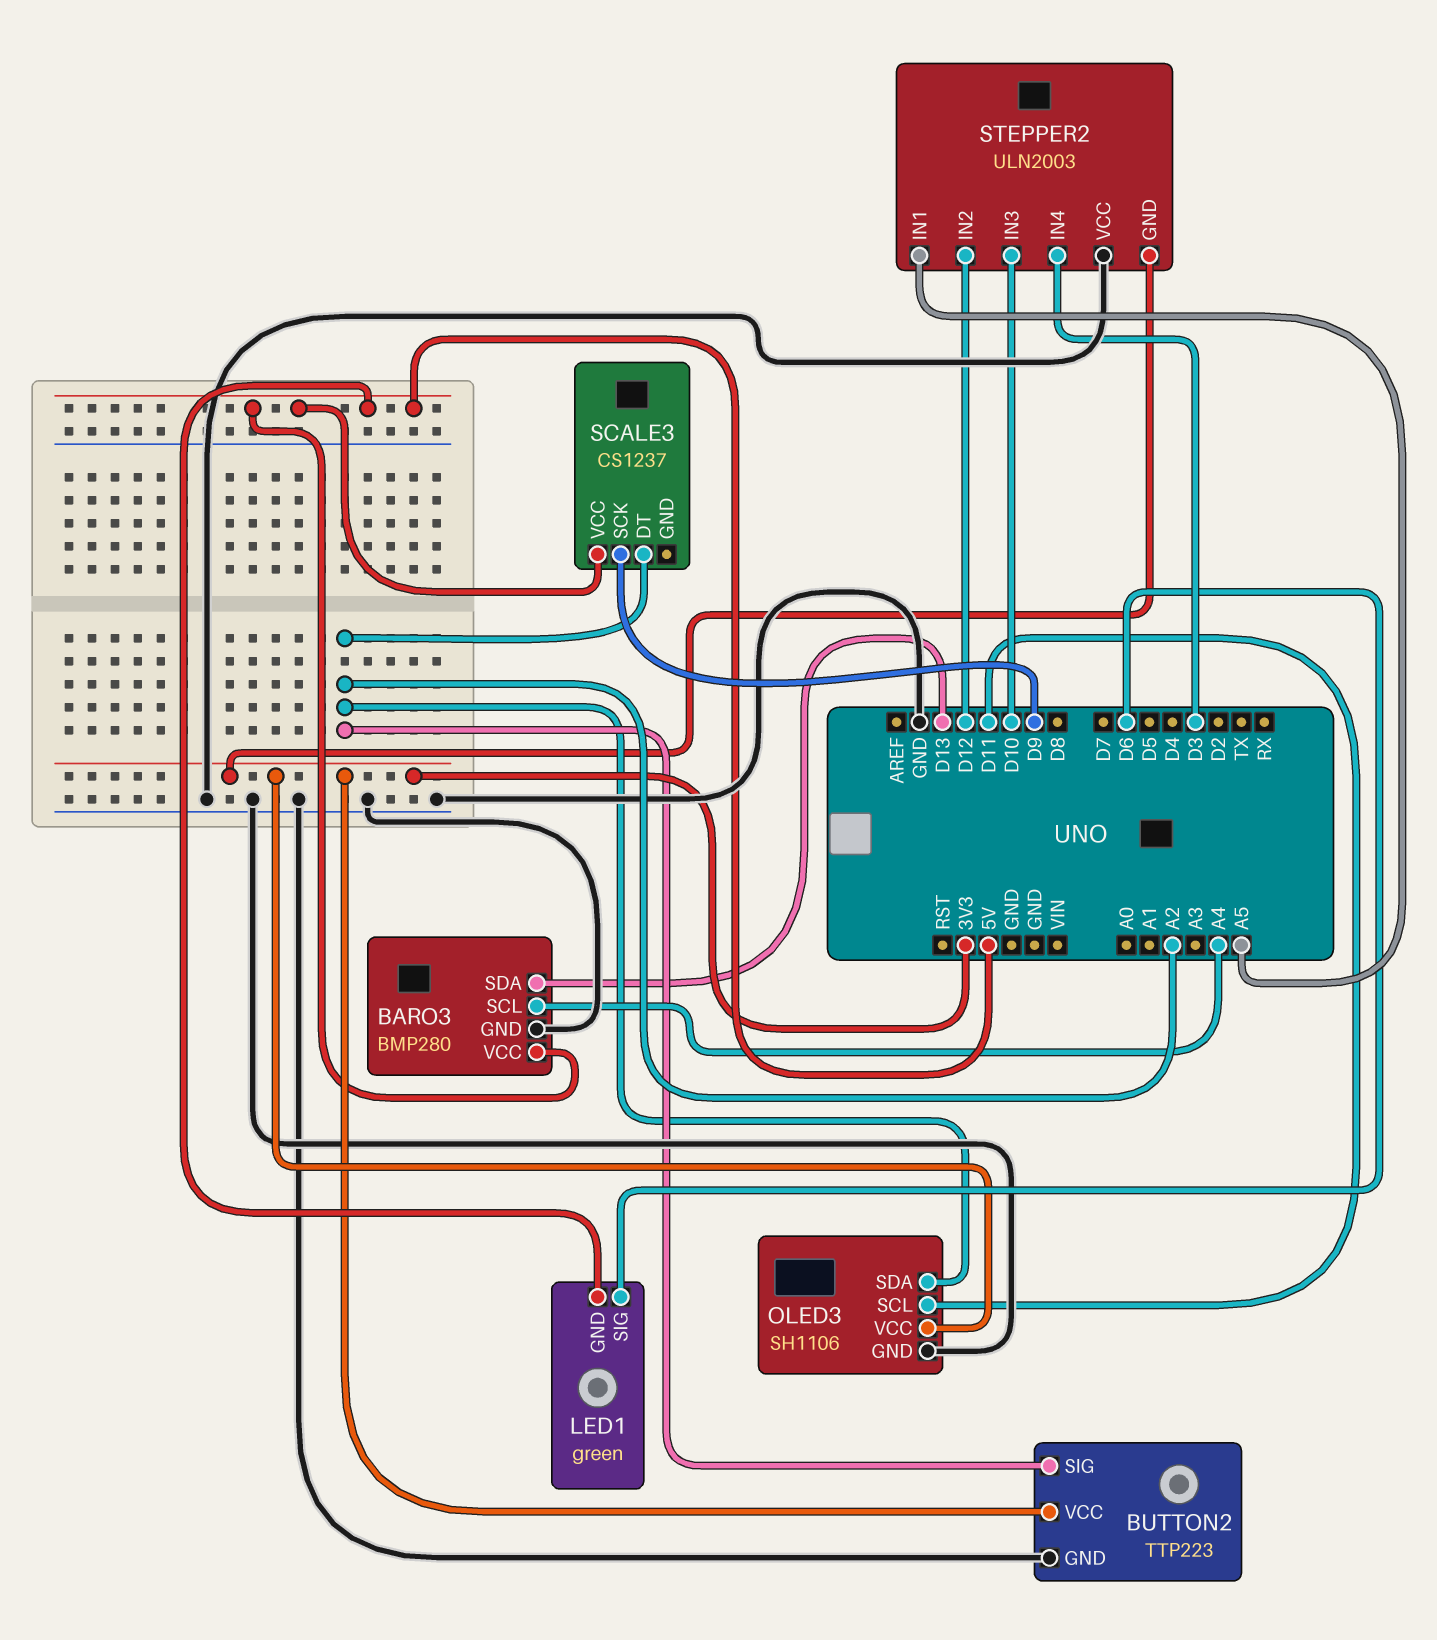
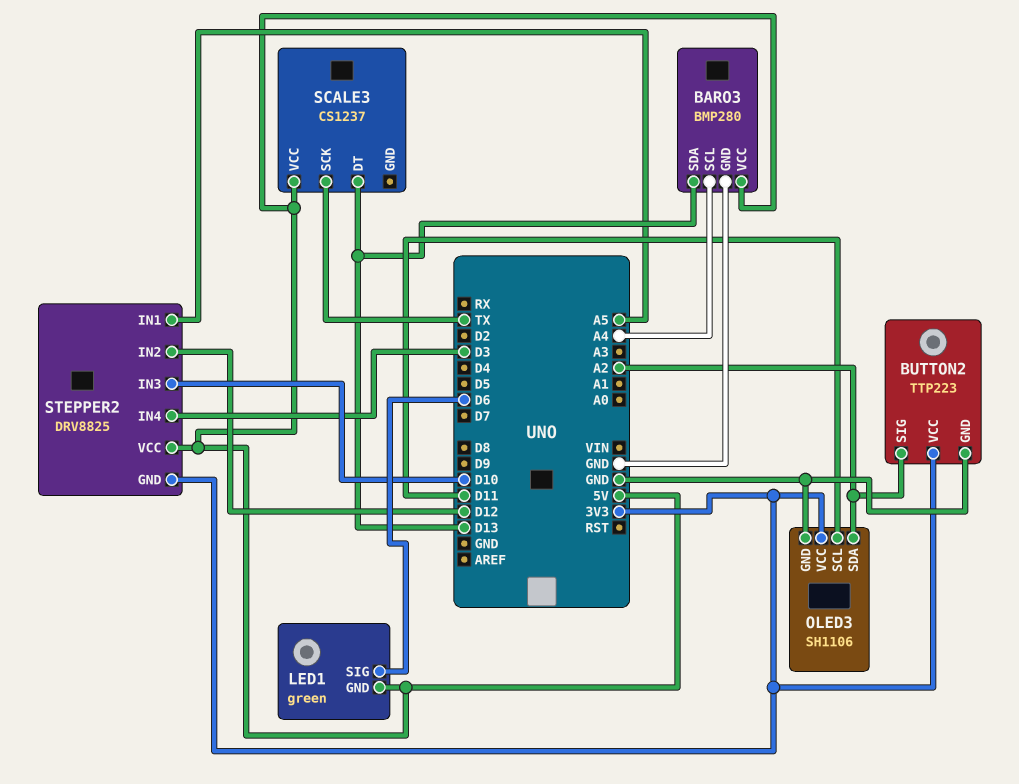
SCALE3 pin DT: A2 -> D13
SCALE3 pin SCK: D9 -> TX
STEPPER2: ULN2003 -> DRV8825
STEPPER2 pin VCC: GND -> 5V

